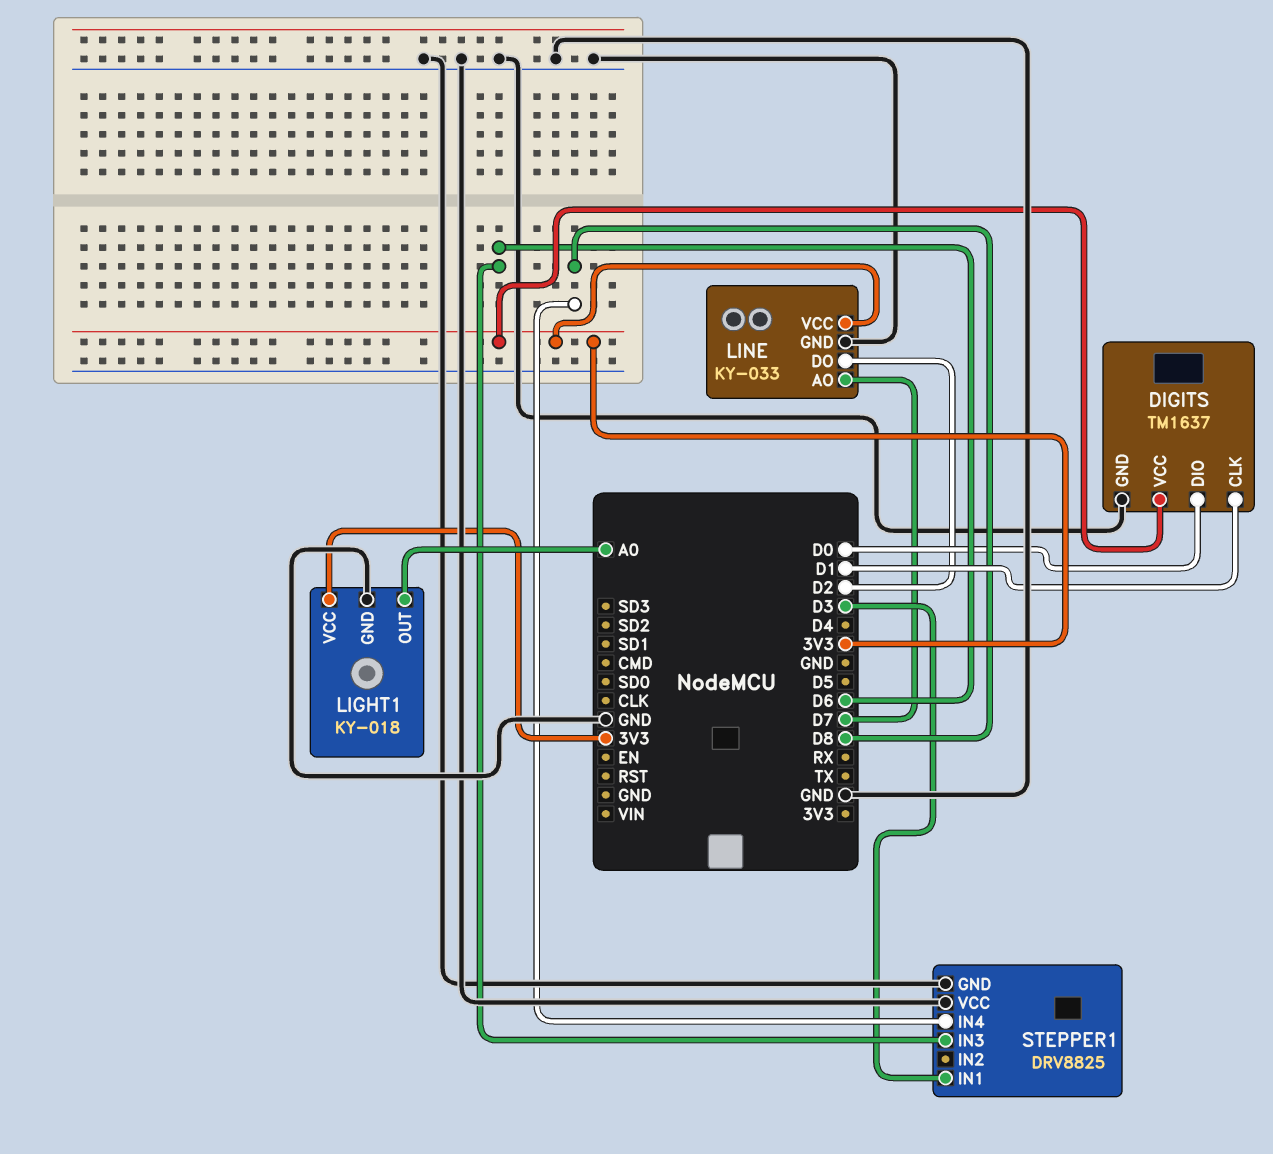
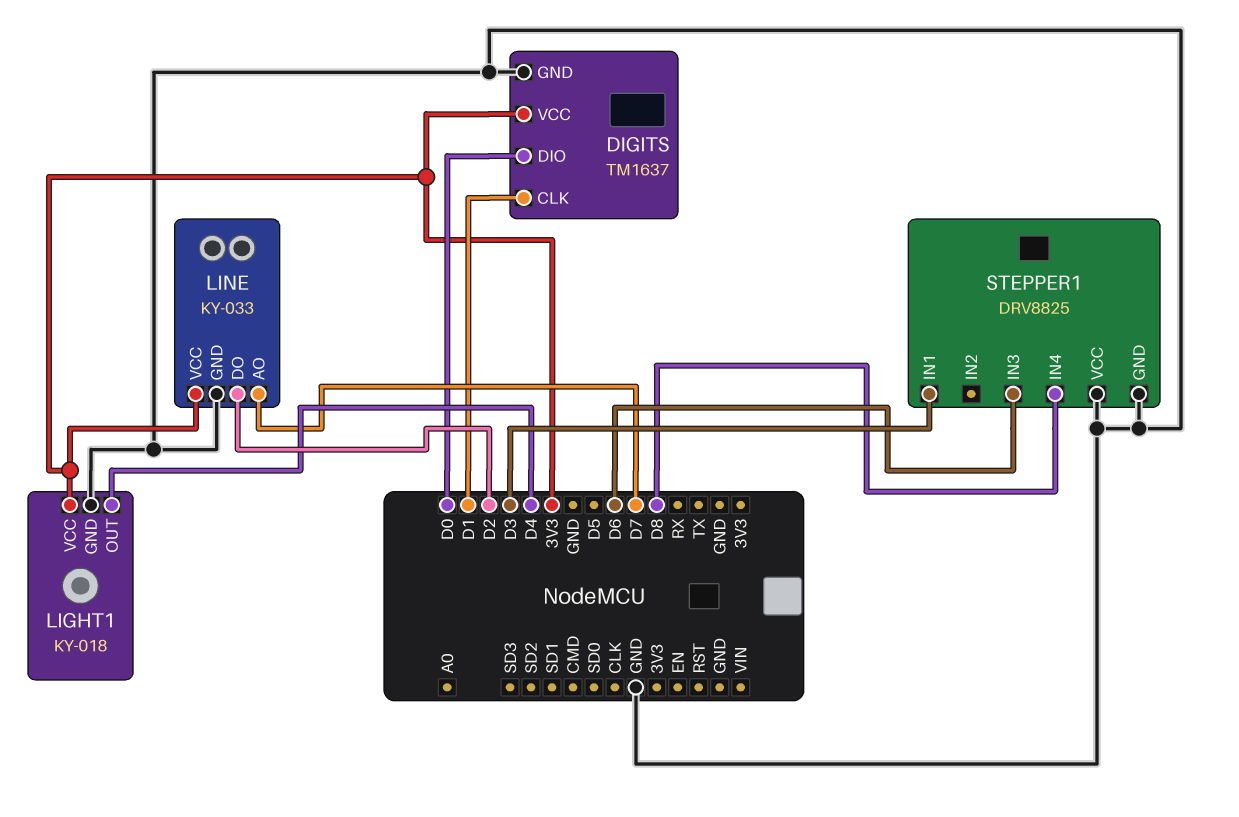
LIGHT1 pin OUT: A0 -> D4

